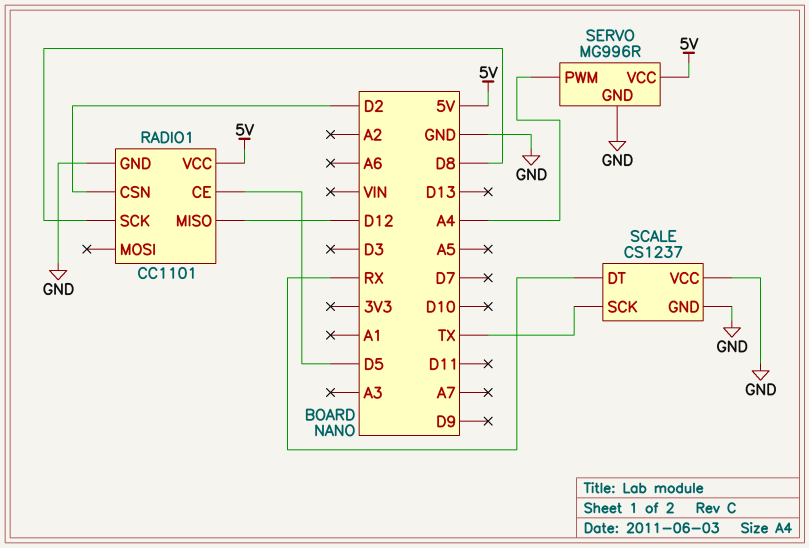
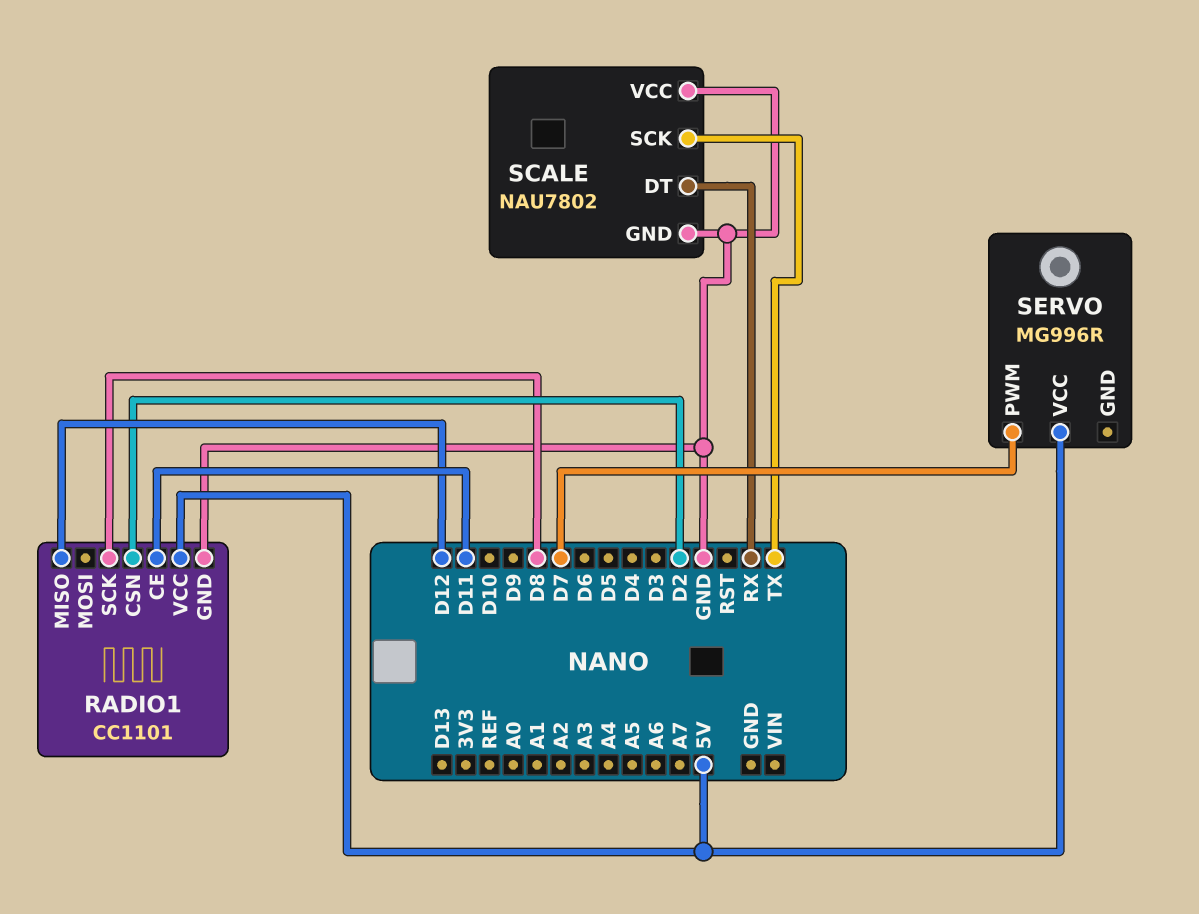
RADIO1 pin CE: D5 -> D11
SCALE: CS1237 -> NAU7802
SERVO pin GND: GND -> none
SERVO pin PWM: A4 -> D7

